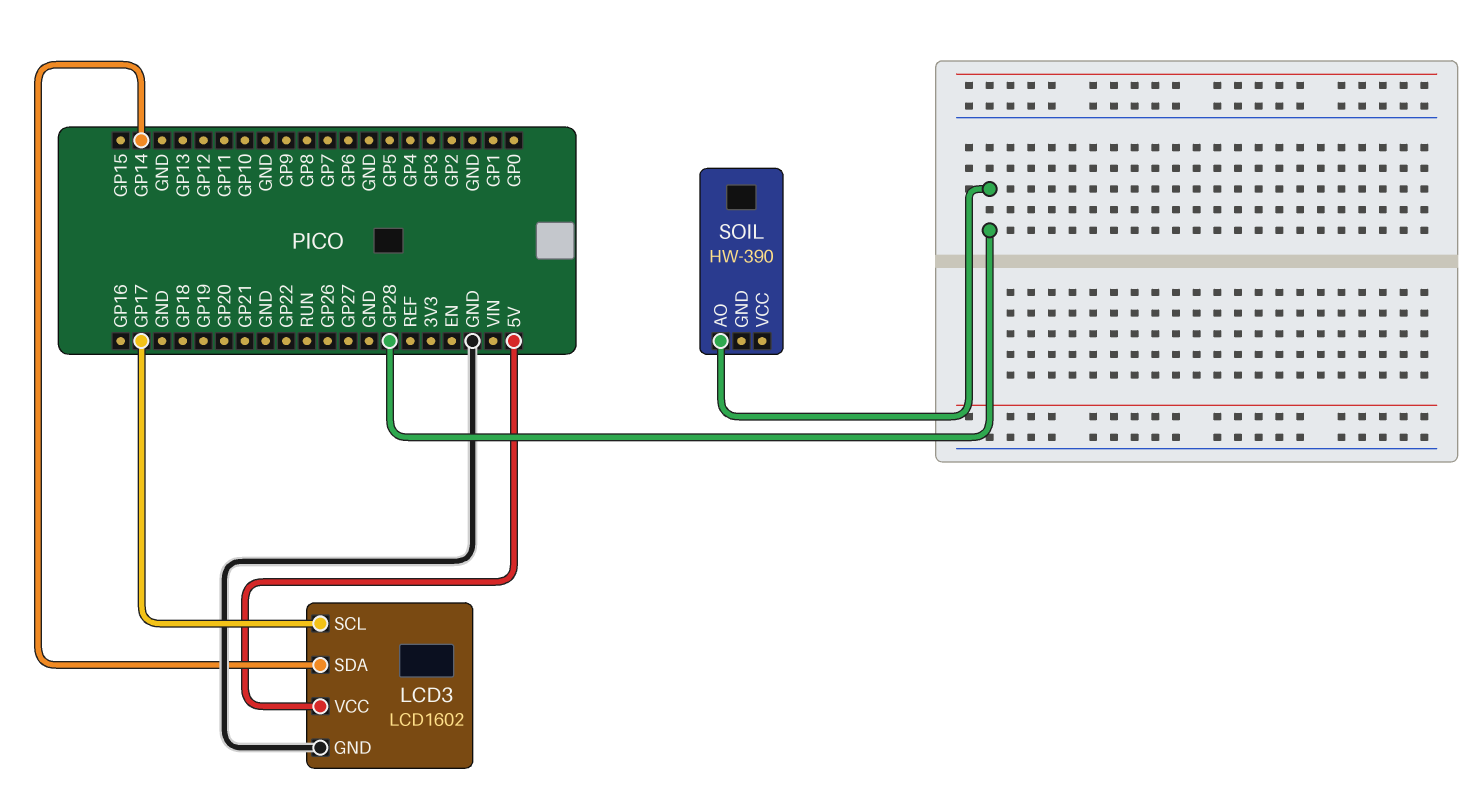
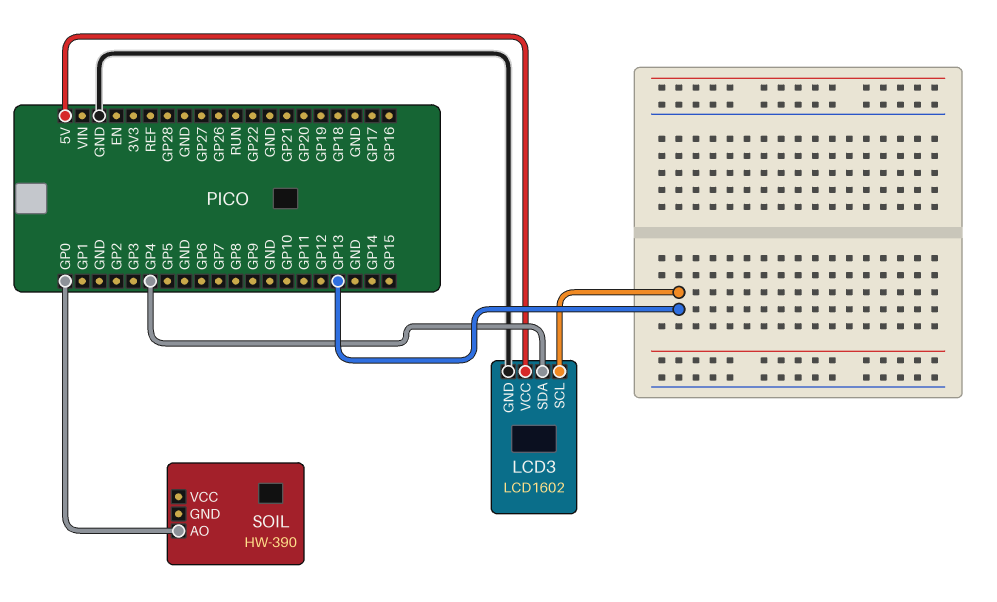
LCD3 pin SCL: GP17 -> GP13
LCD3 pin SDA: GP14 -> GP4
SOIL pin AO: GP28 -> GP0

